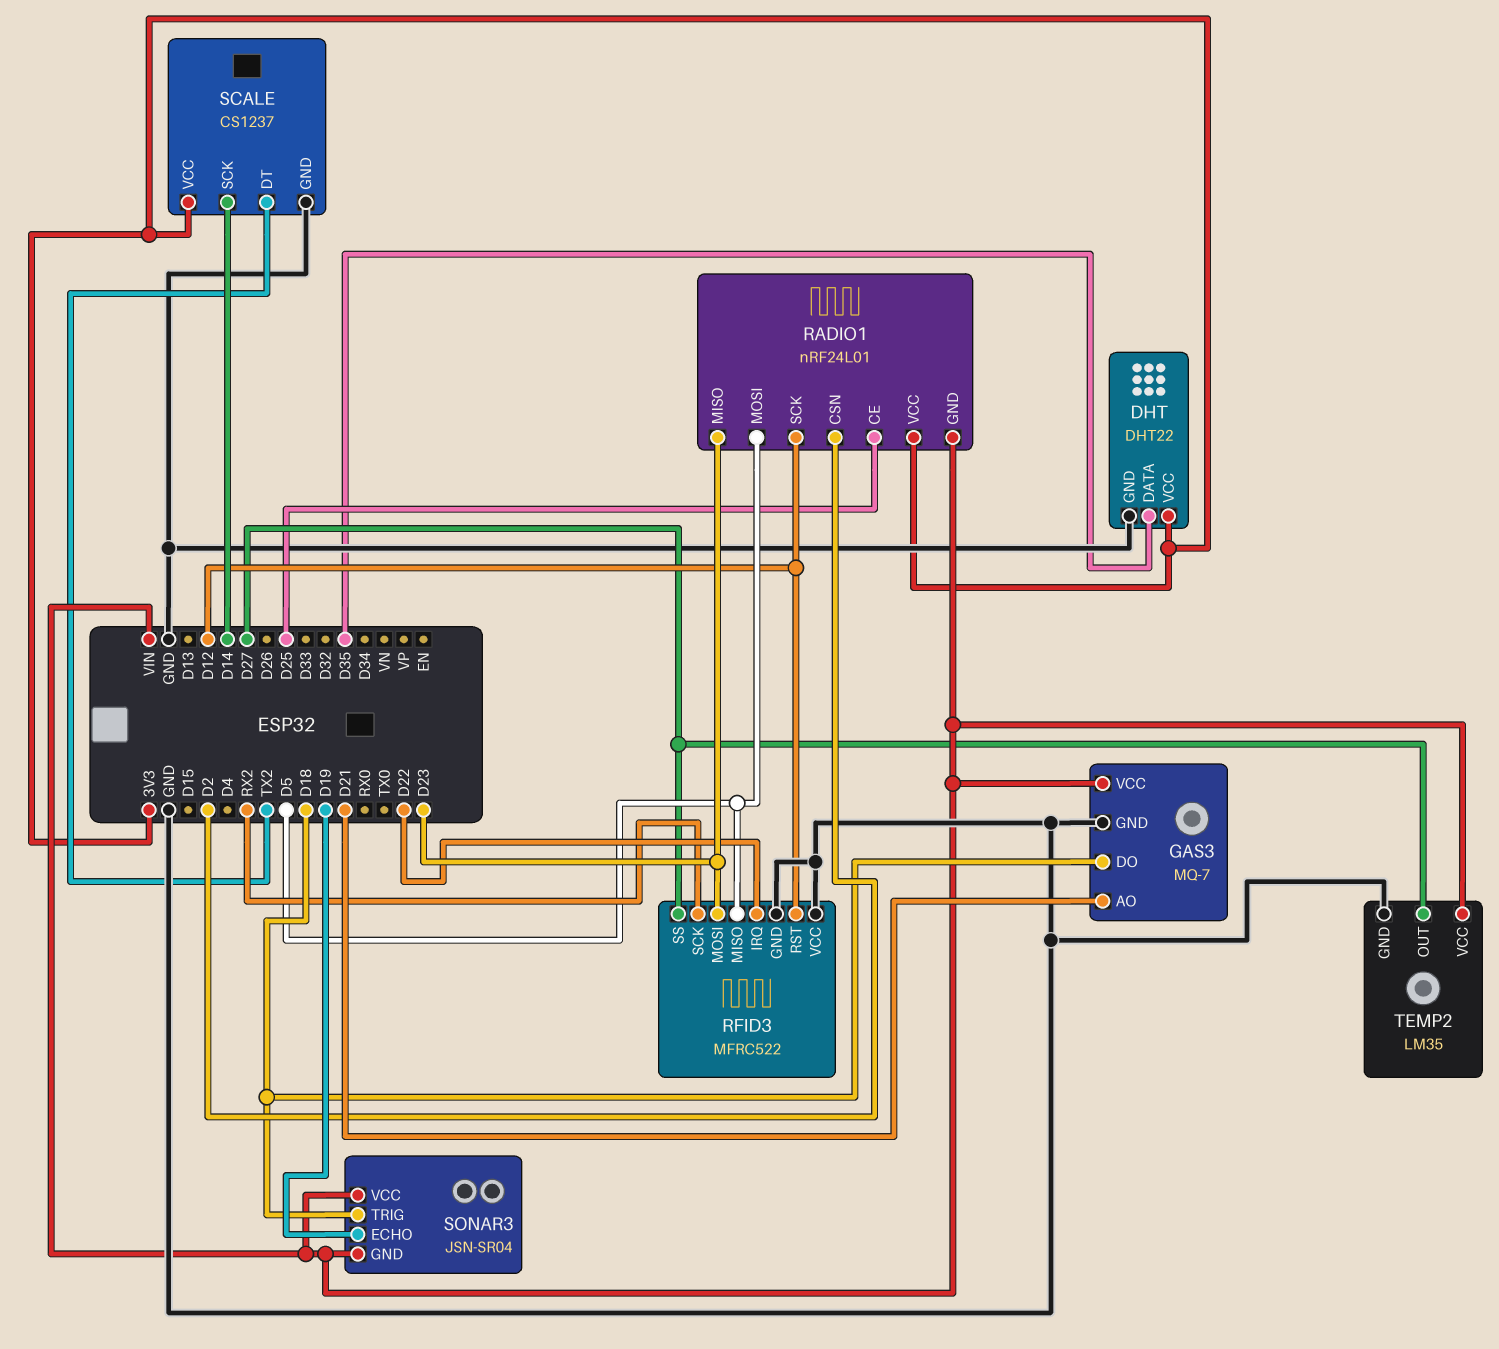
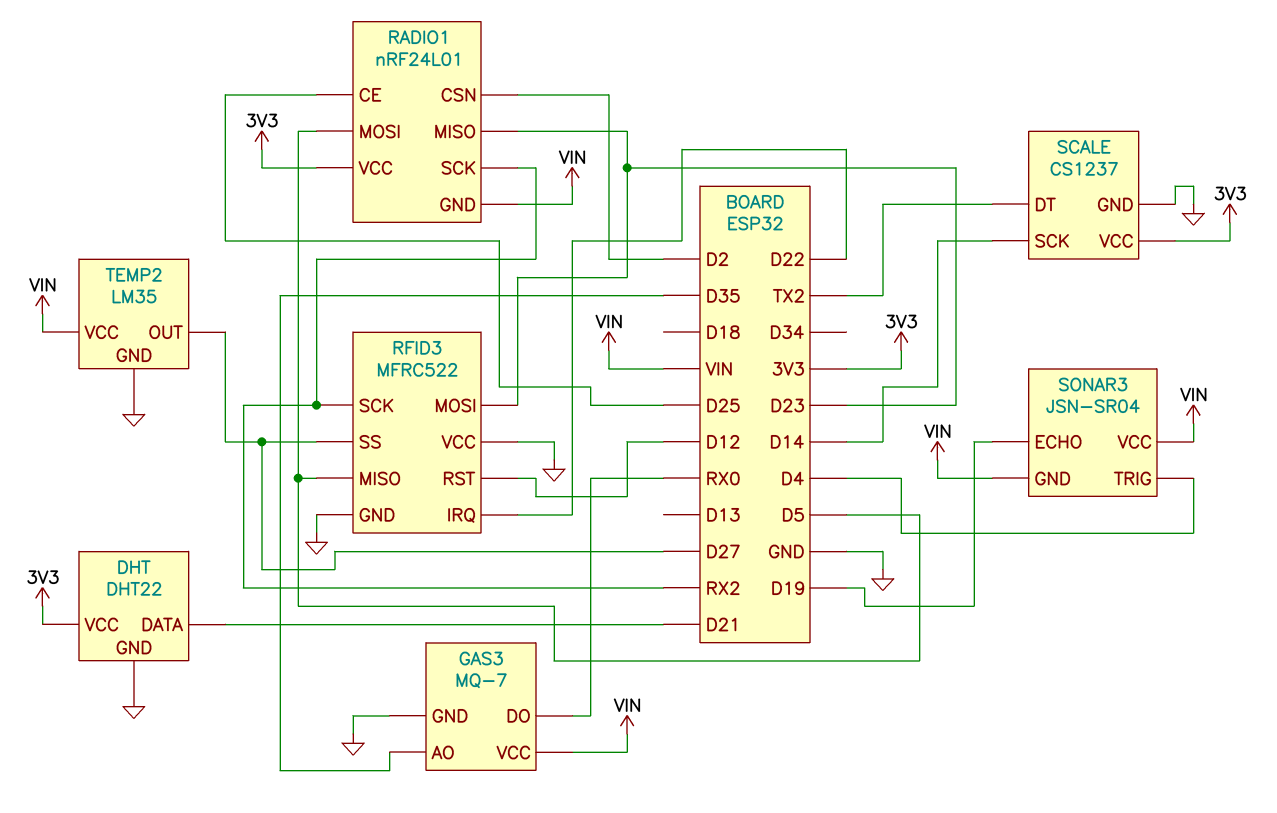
DHT pin DATA: D35 -> D21
GAS3 pin AO: D21 -> D35
GAS3 pin DO: D18 -> RX0
RADIO1 pin SCK: D12 -> RX2
SONAR3 pin TRIG: D18 -> D4

